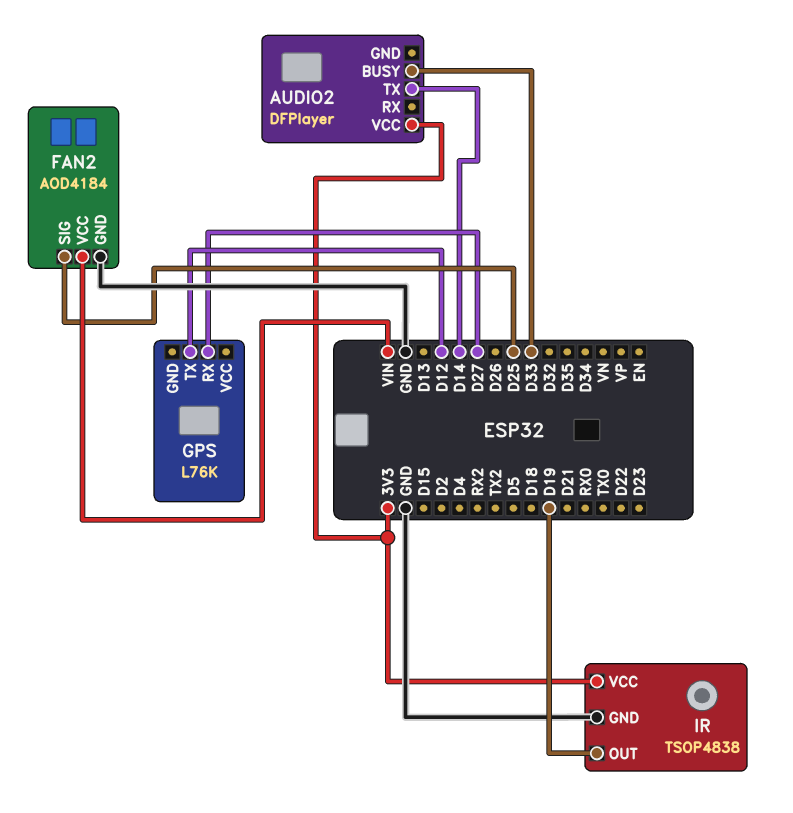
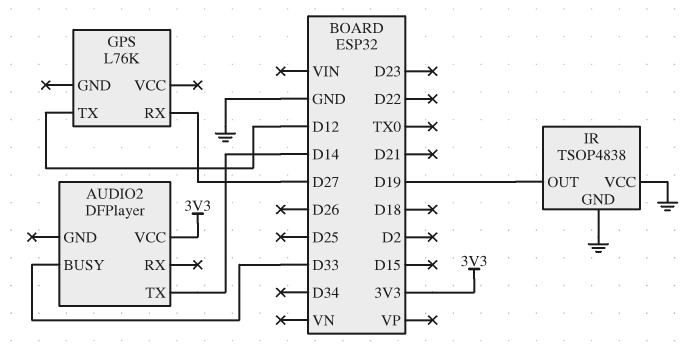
FAN2: AOD4184 -> none
FAN2 pin GND: GND -> none
FAN2 pin SIG: D25 -> none
FAN2 pin VCC: VIN -> none
IR pin VCC: 3V3 -> GND

